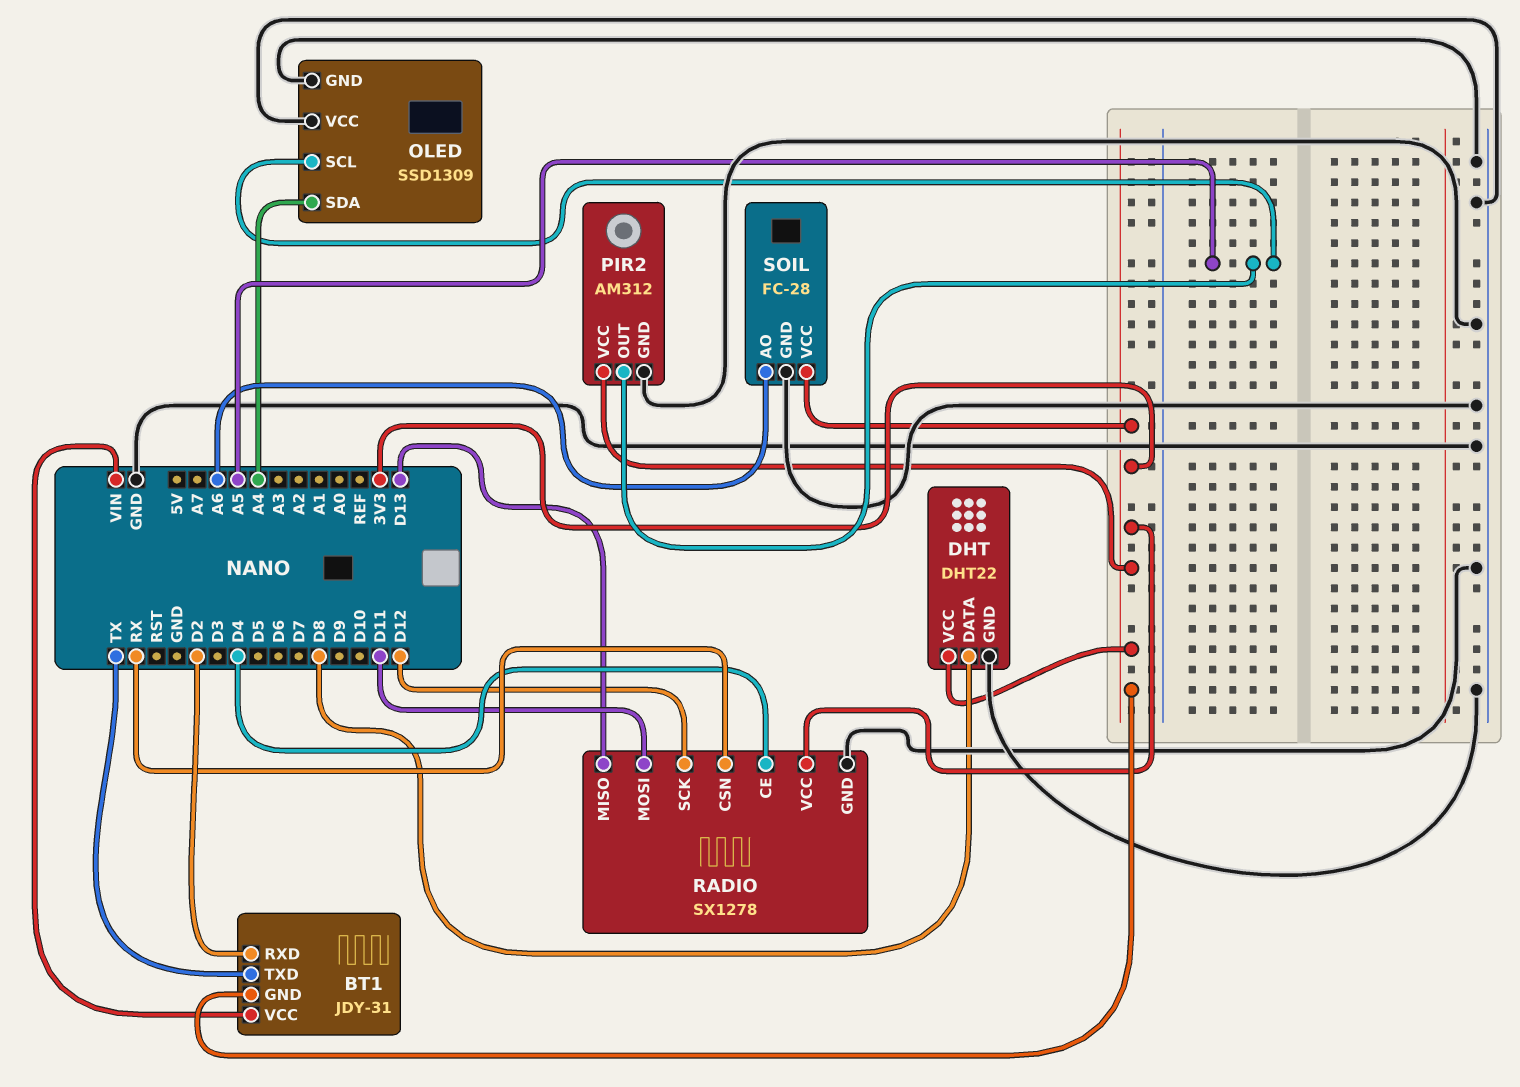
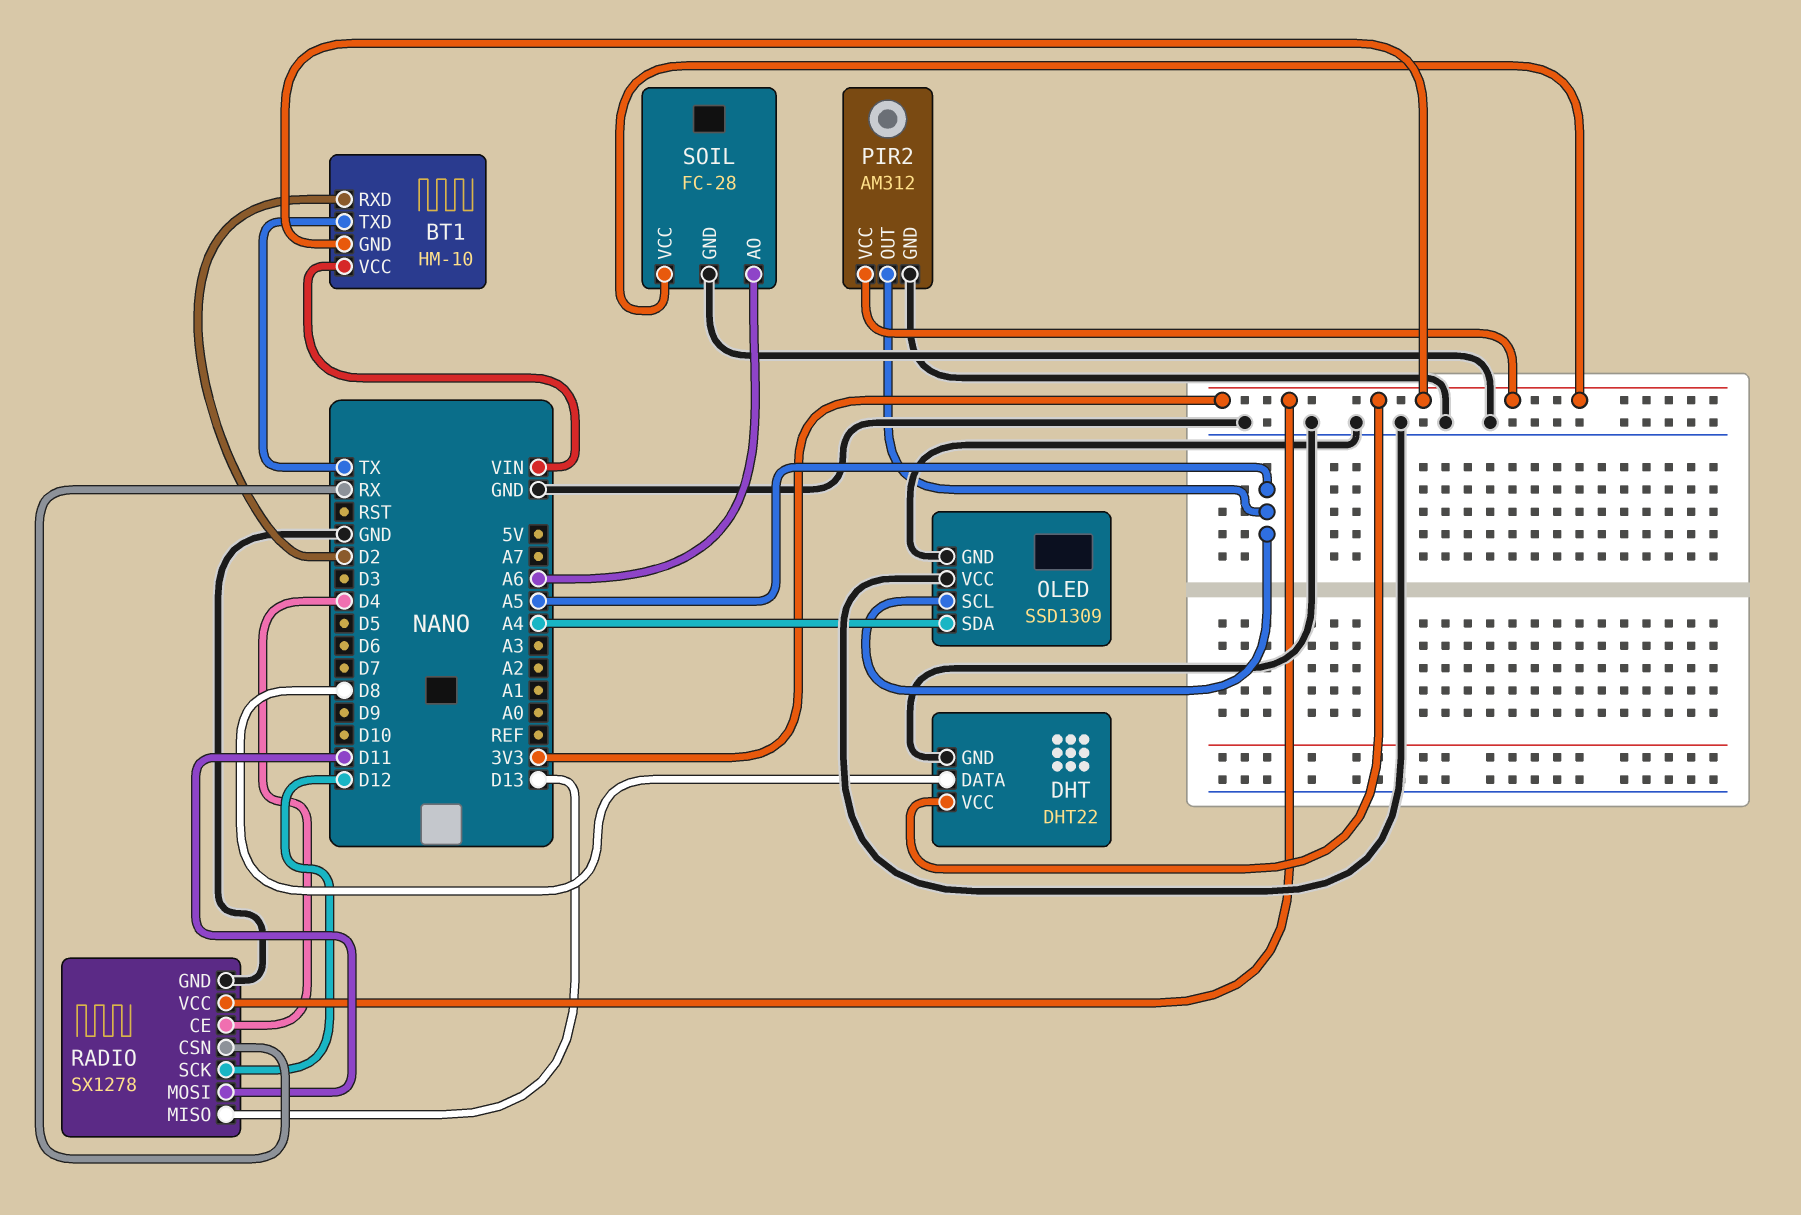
BT1: JDY-31 -> HM-10

